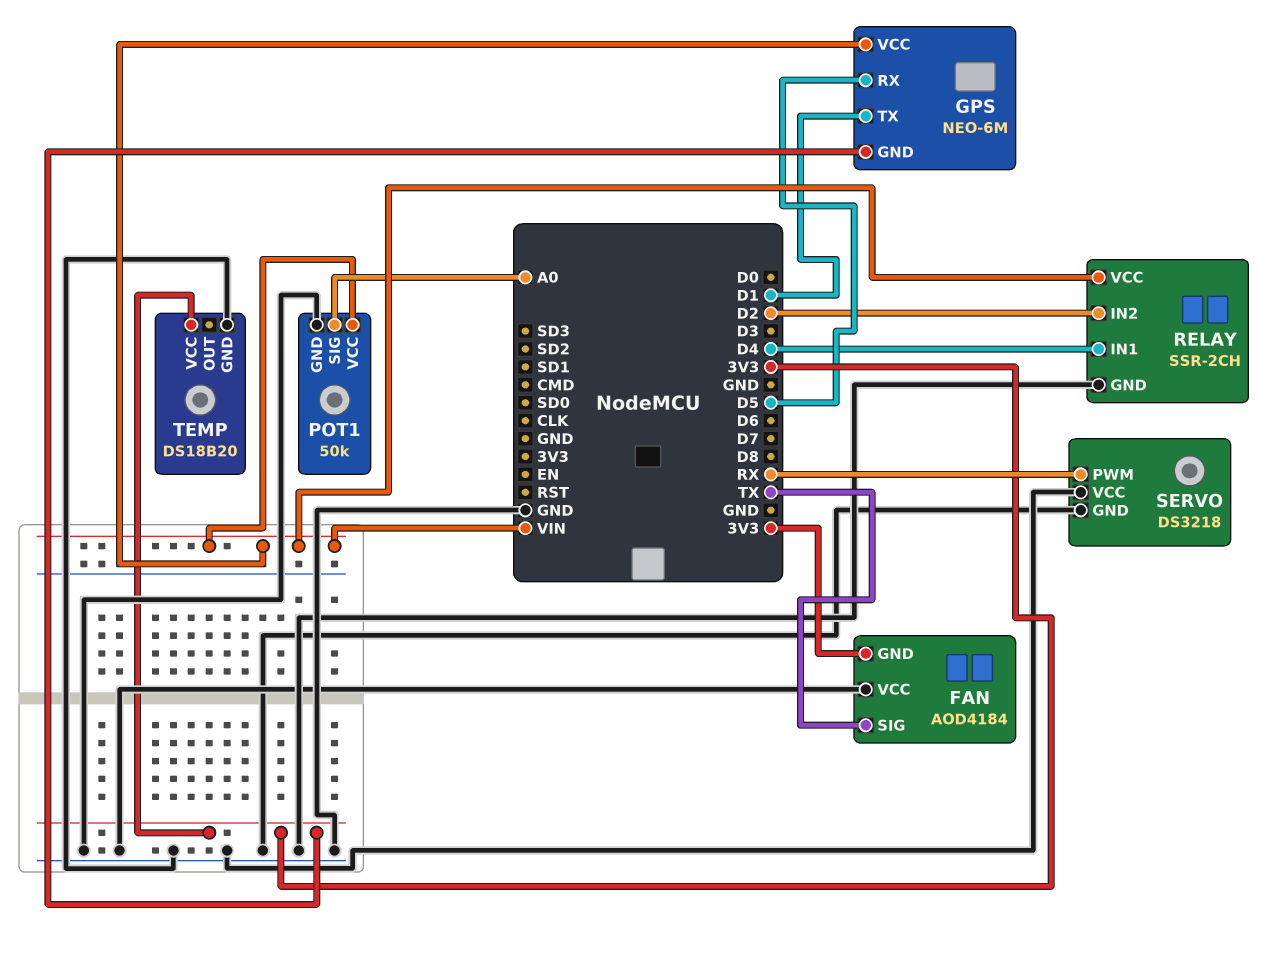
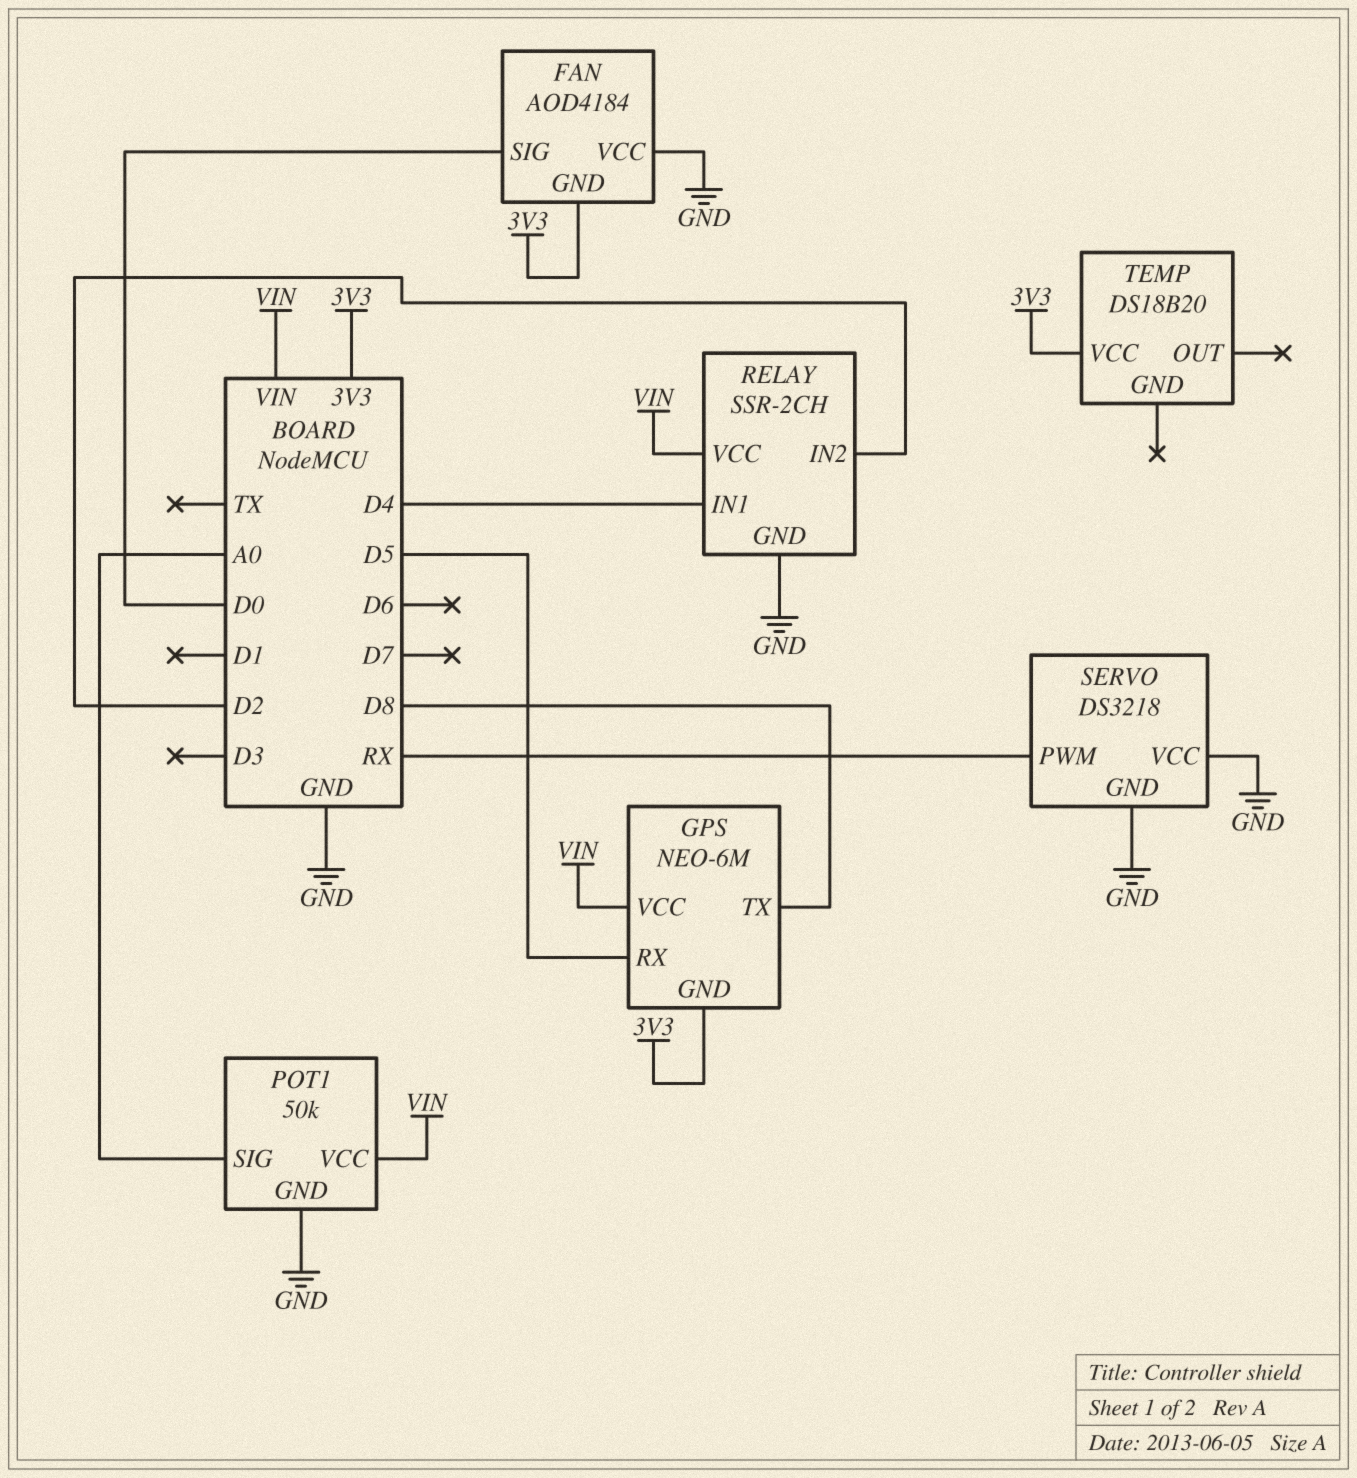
FAN pin SIG: TX -> D0
GPS pin TX: D1 -> D8
TEMP pin GND: GND -> none

